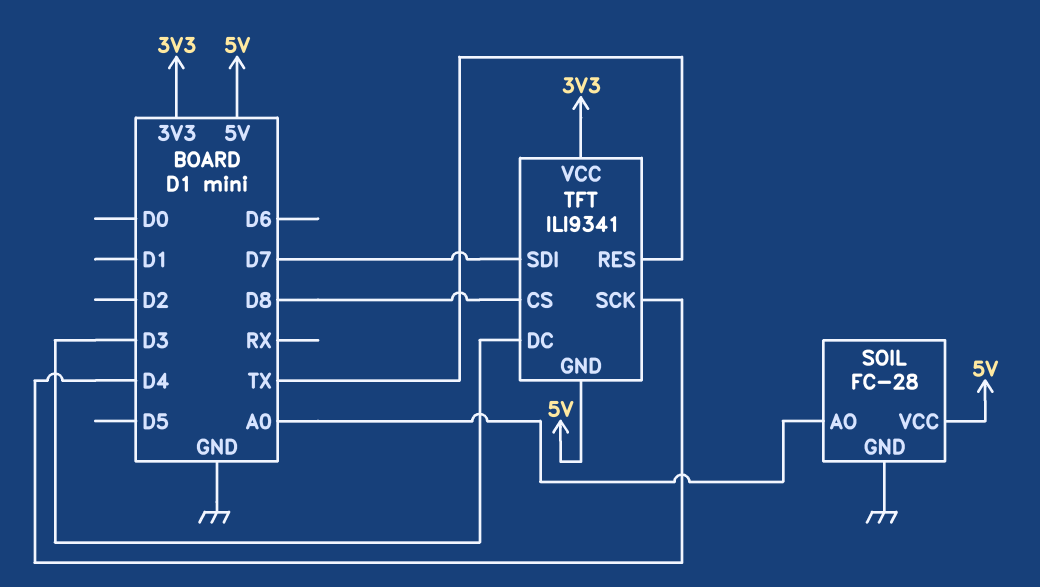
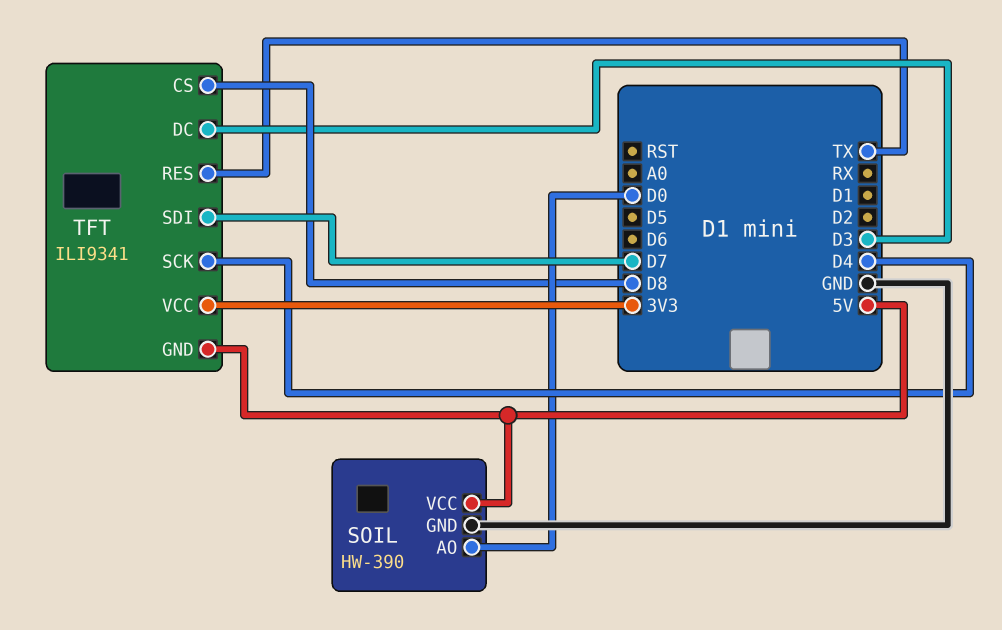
SOIL: FC-28 -> HW-390
SOIL pin AO: A0 -> D0

